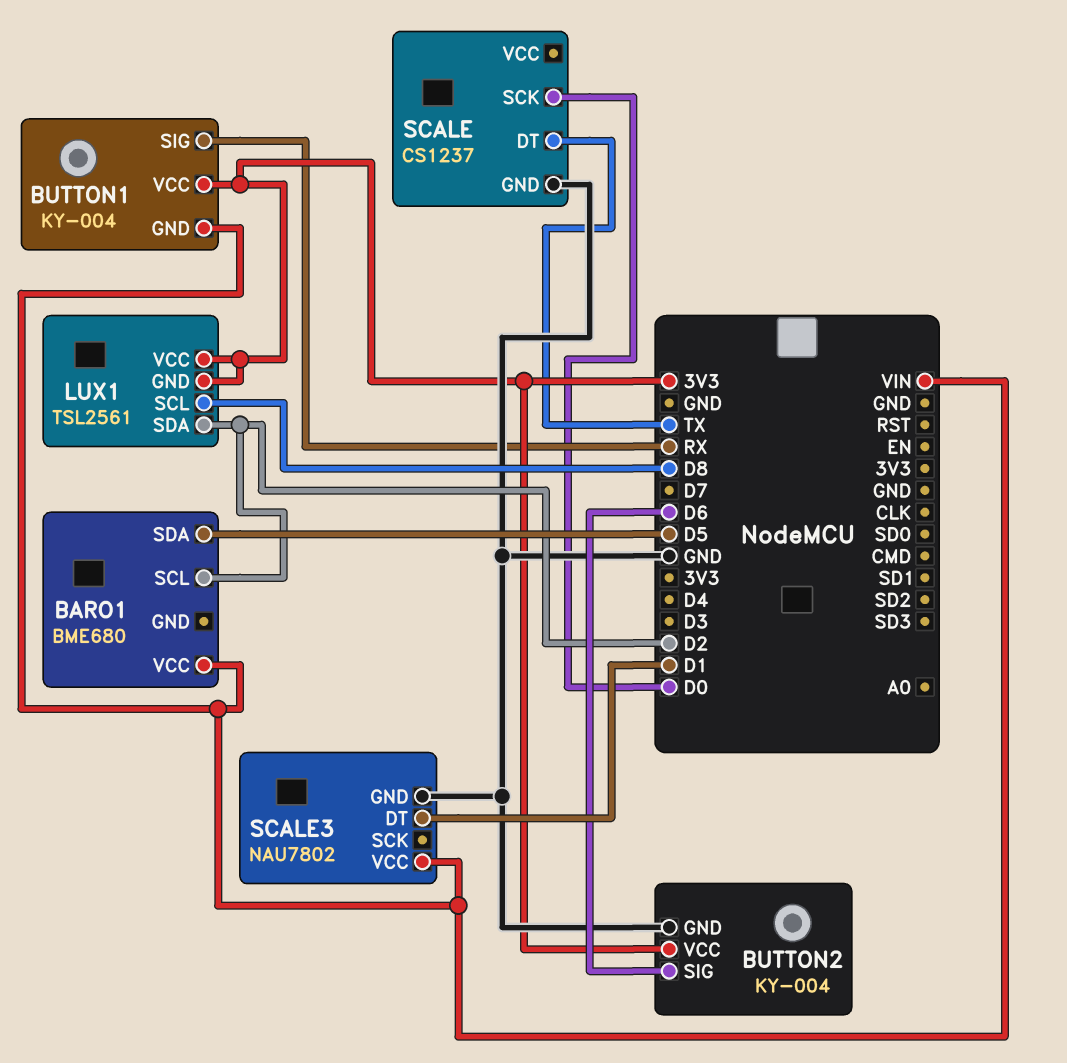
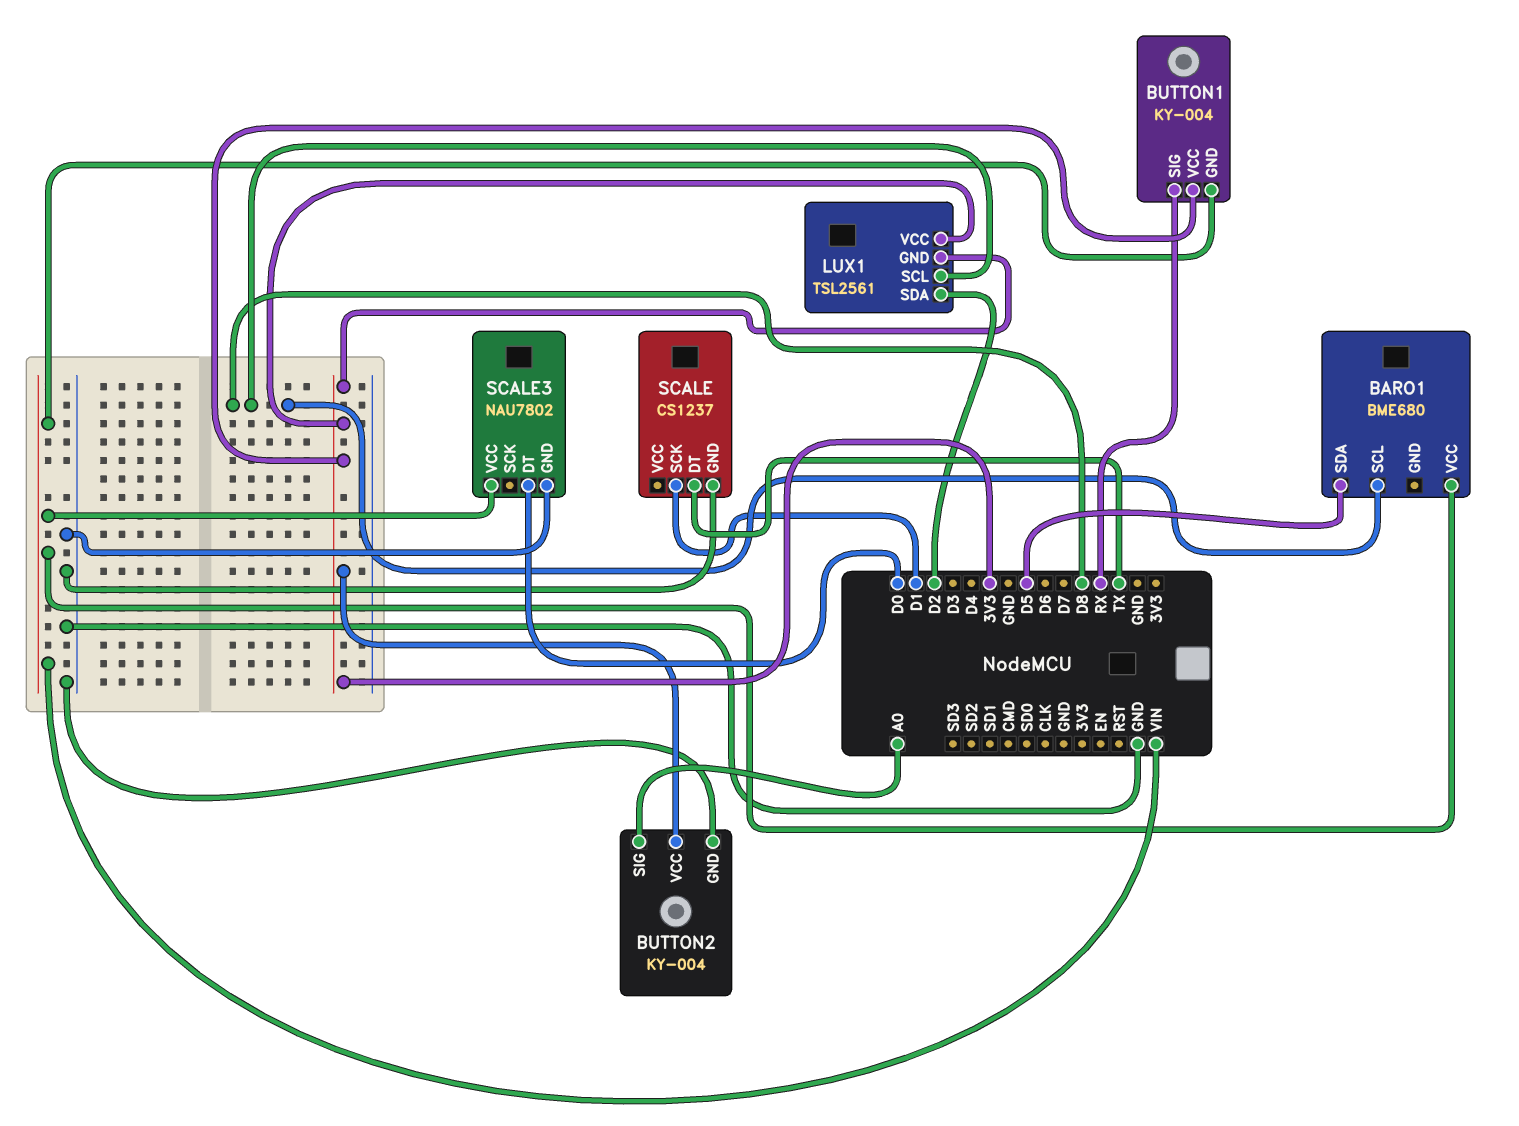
BARO1 pin SCL: D2 -> D8
BUTTON2 pin SIG: D6 -> A0
SCALE pin SCK: D0 -> D1
SCALE3 pin DT: D1 -> D0

